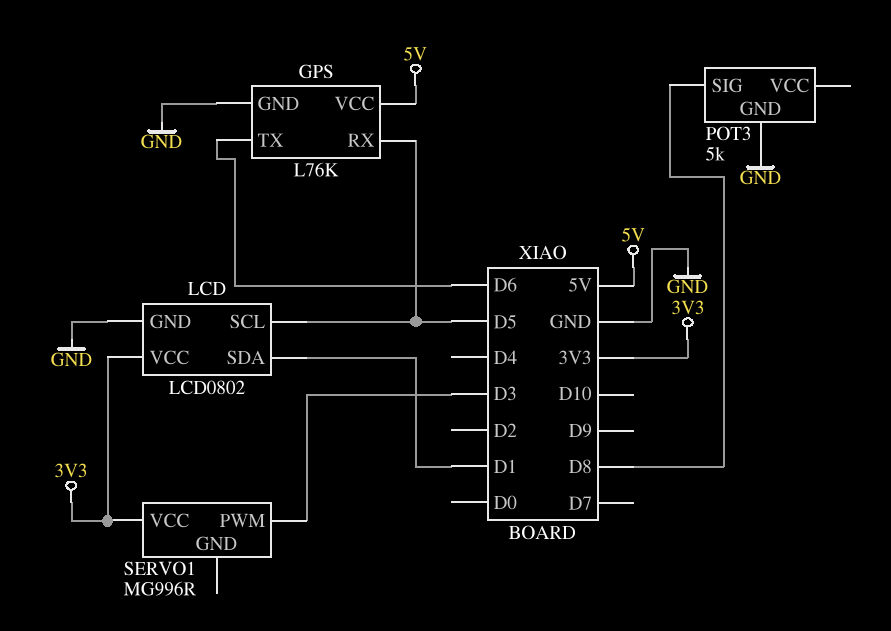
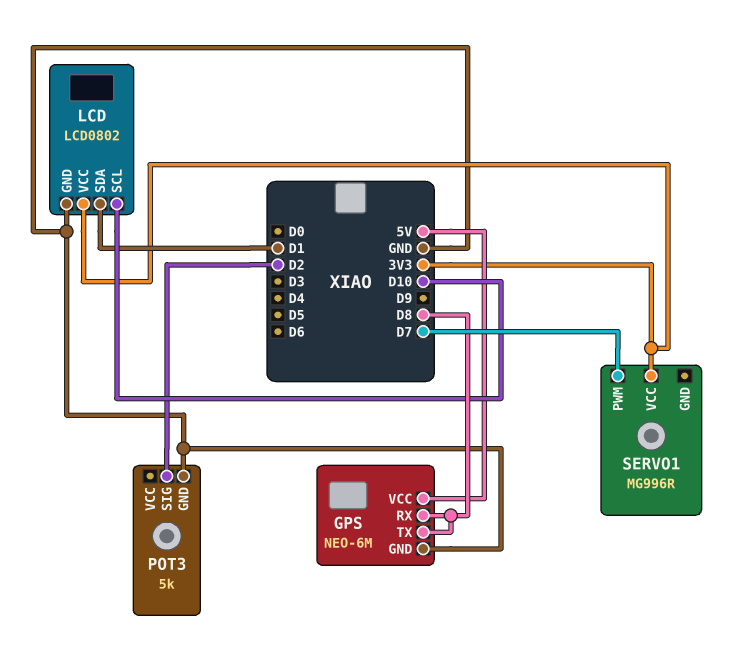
GPS: L76K -> NEO-6M
GPS pin RX: D5 -> D8
GPS pin TX: D6 -> D8
LCD pin SCL: D5 -> D10
POT3 pin SIG: D8 -> D2
SERVO1 pin PWM: D3 -> D7

